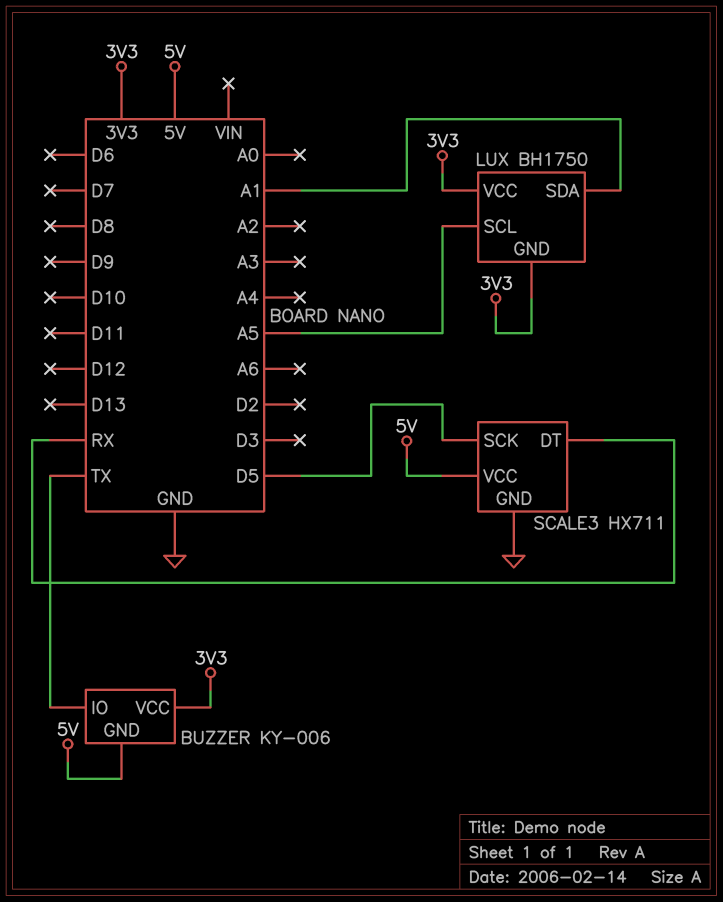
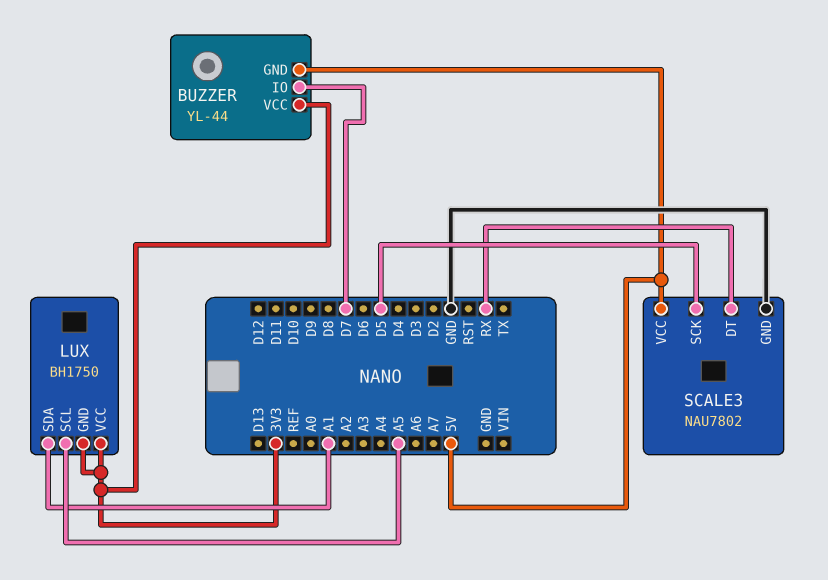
BUZZER: KY-006 -> YL-44
BUZZER pin IO: TX -> D7
SCALE3: HX711 -> NAU7802

